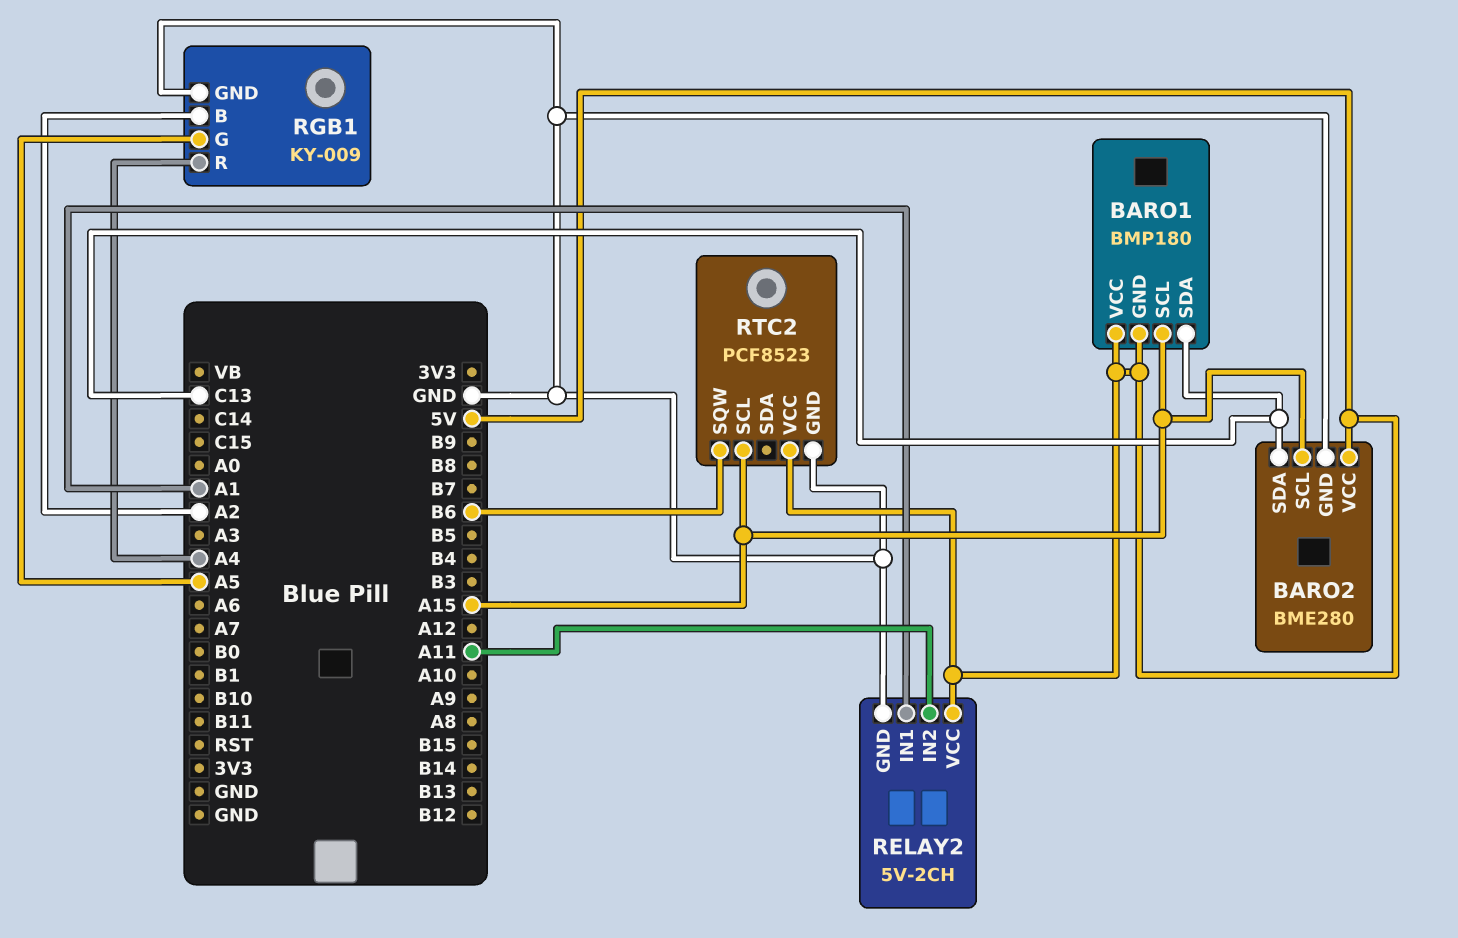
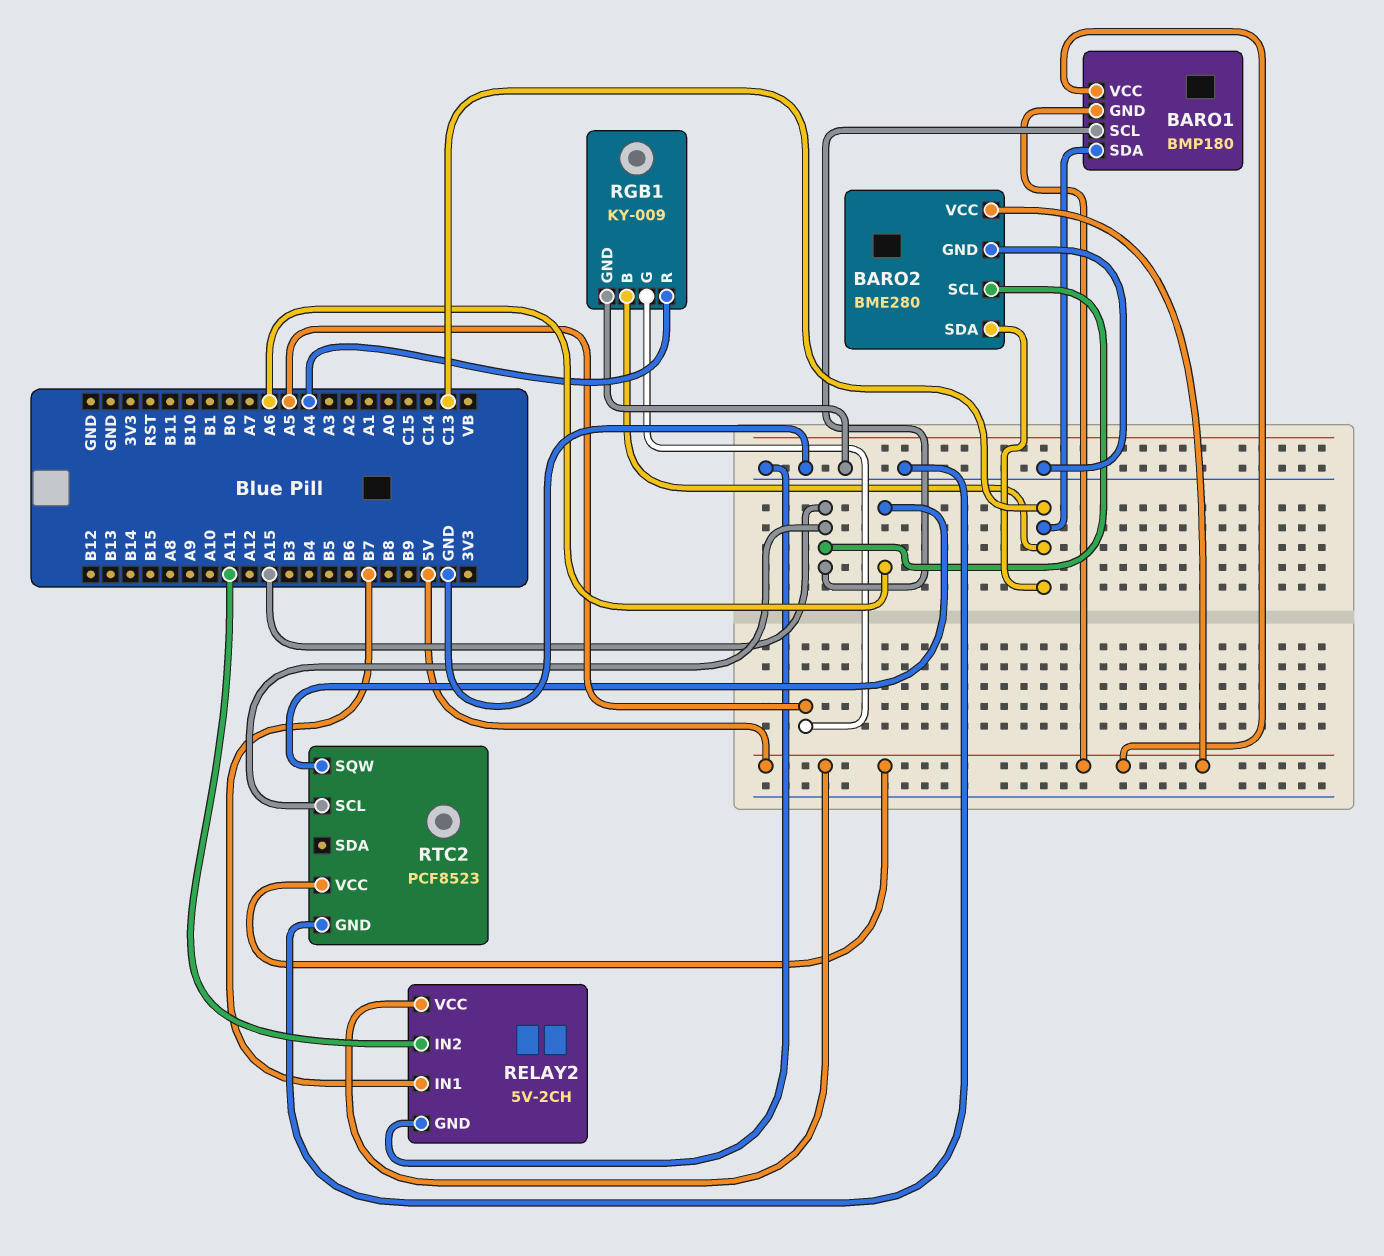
RELAY2 pin IN1: A1 -> B7
RGB1 pin B: A2 -> C13
RTC2 pin SQW: B6 -> A6

